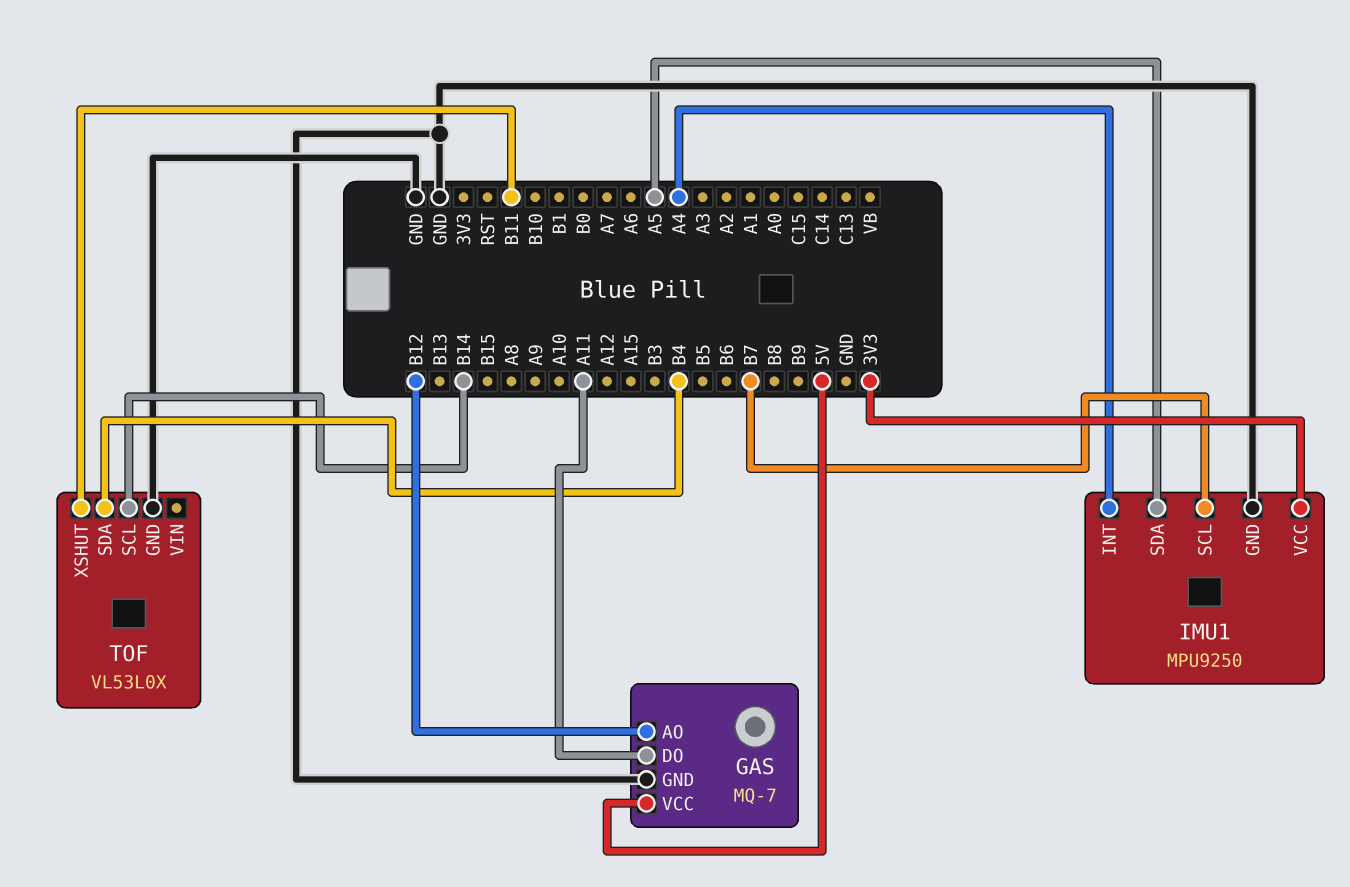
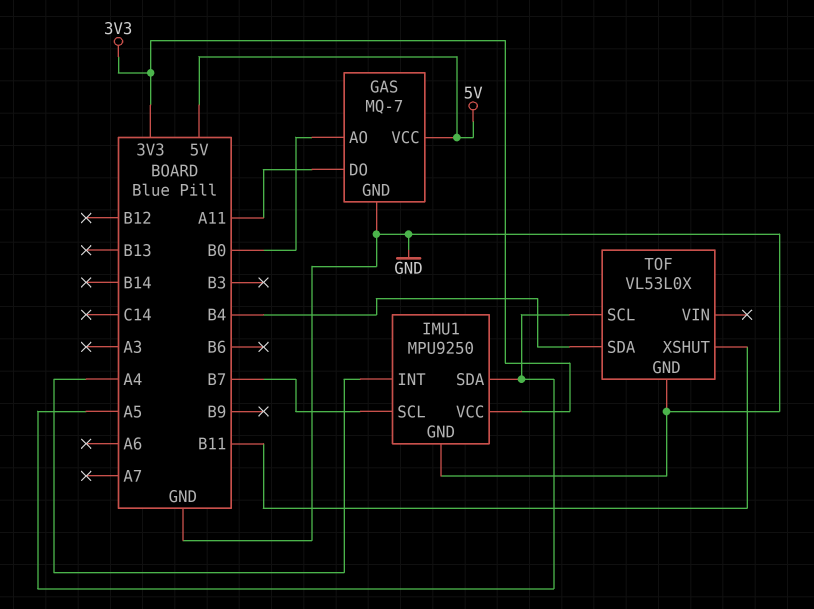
GAS pin AO: B12 -> B0
TOF pin SCL: B14 -> A5

